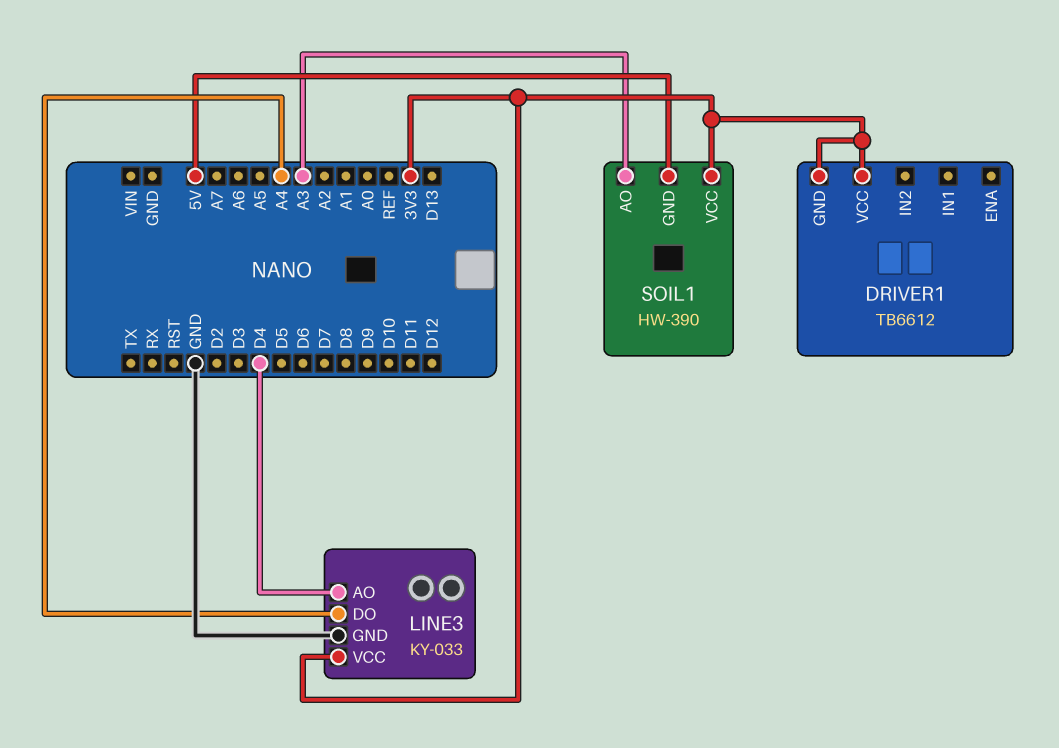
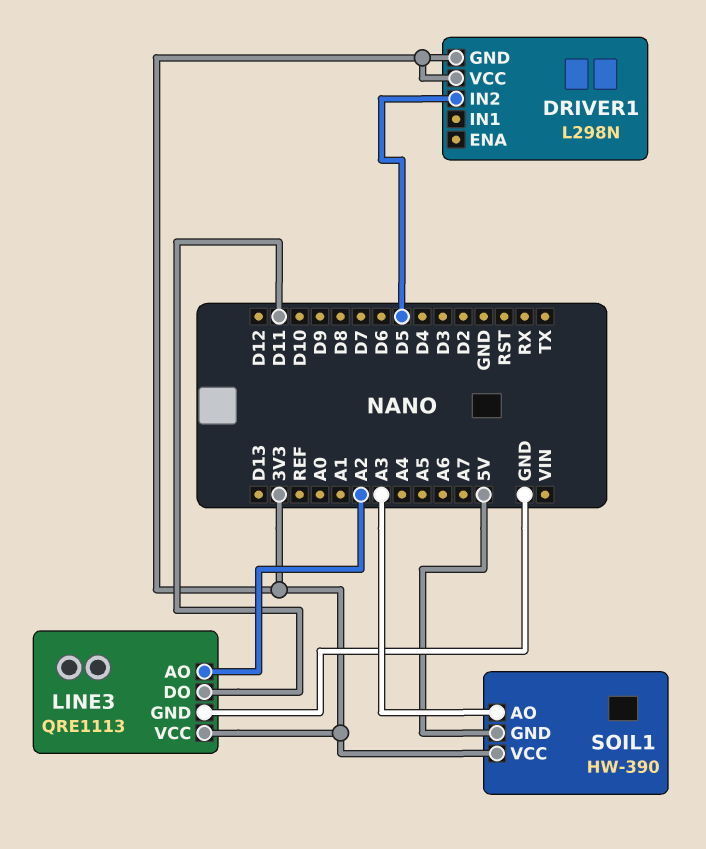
DRIVER1: TB6612 -> L298N
DRIVER1 pin IN2: none -> D5
LINE3: KY-033 -> QRE1113
LINE3 pin AO: D4 -> A2
LINE3 pin DO: A4 -> D11

